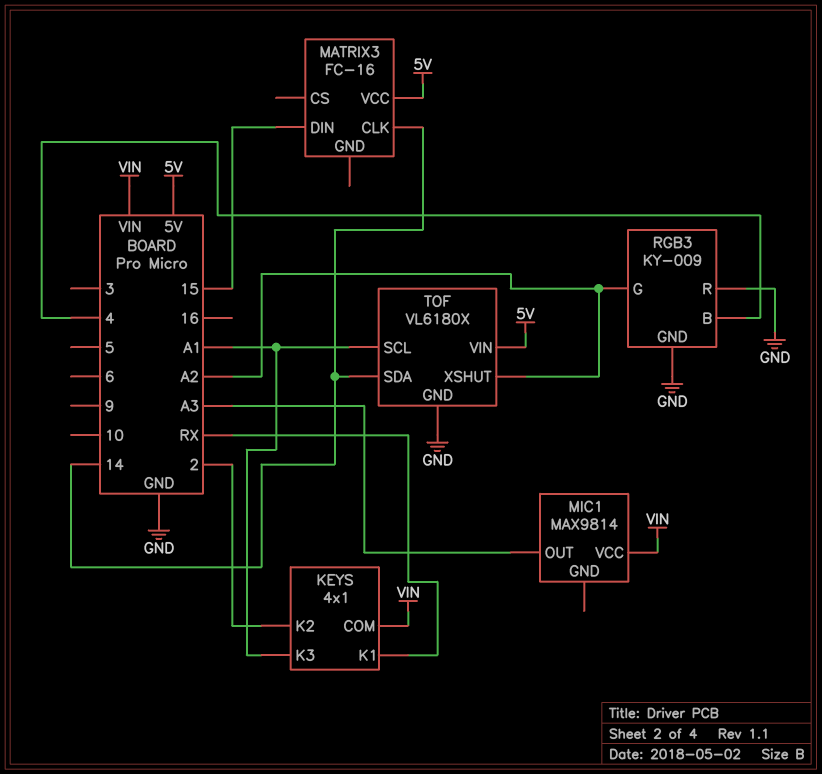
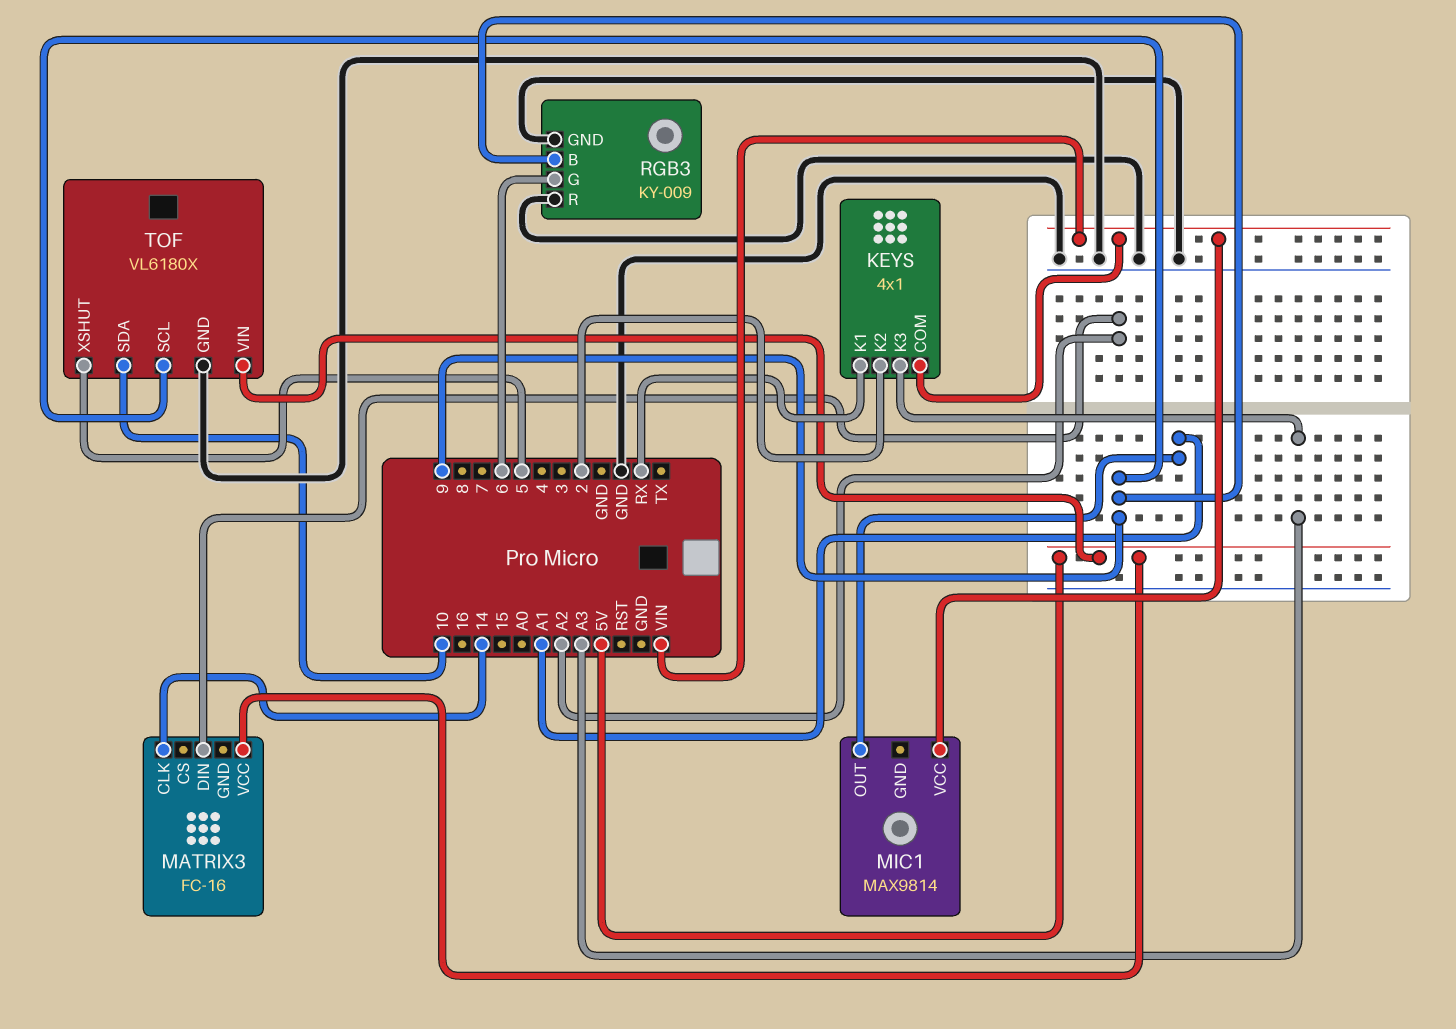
KEYS pin K3: A1 -> A3
MATRIX3 pin DIN: 15 -> A2
MIC1 pin OUT: A3 -> A1
RGB3 pin B: 4 -> 9
RGB3 pin G: A2 -> 6
TOF pin SCL: A1 -> 9
TOF pin SDA: 14 -> 10
TOF pin XSHUT: A2 -> 5

